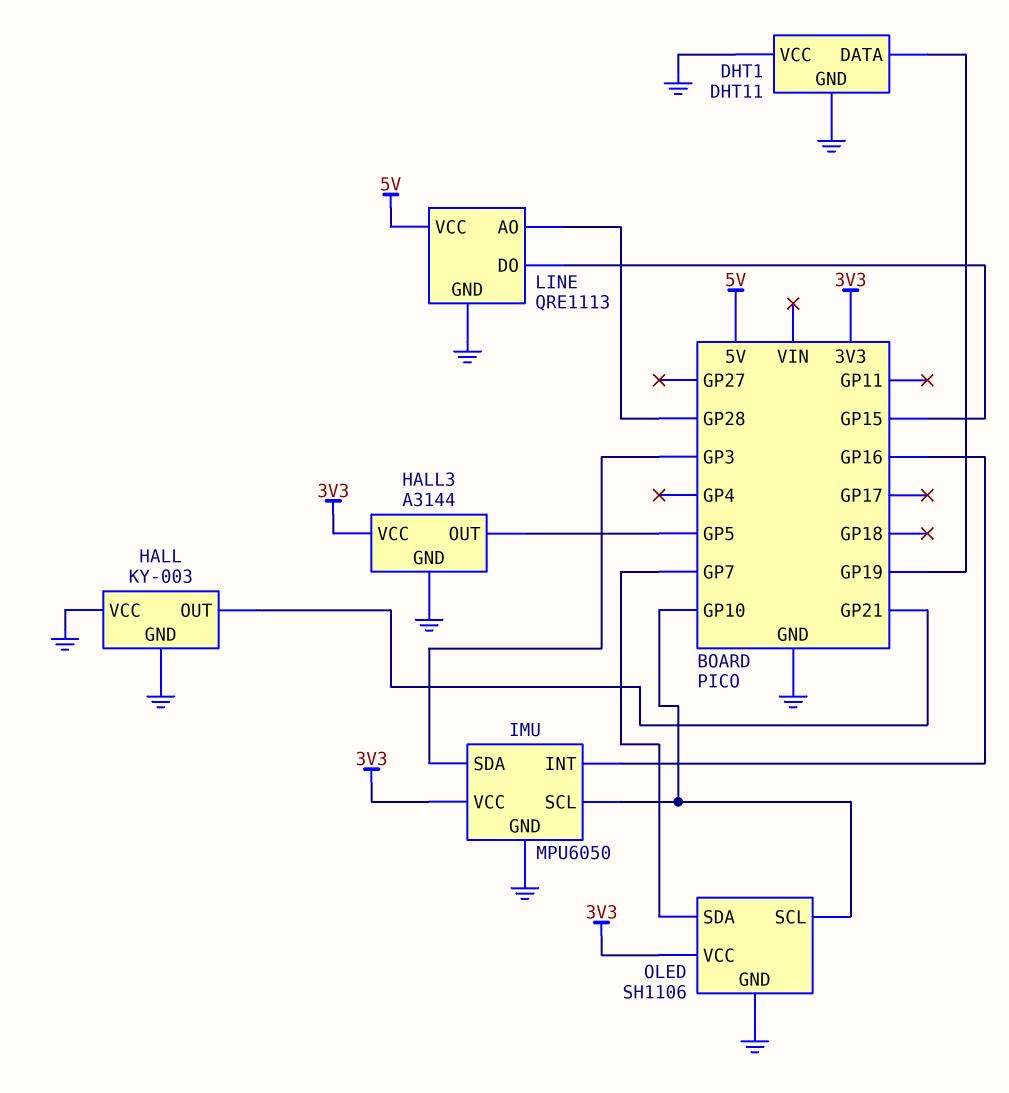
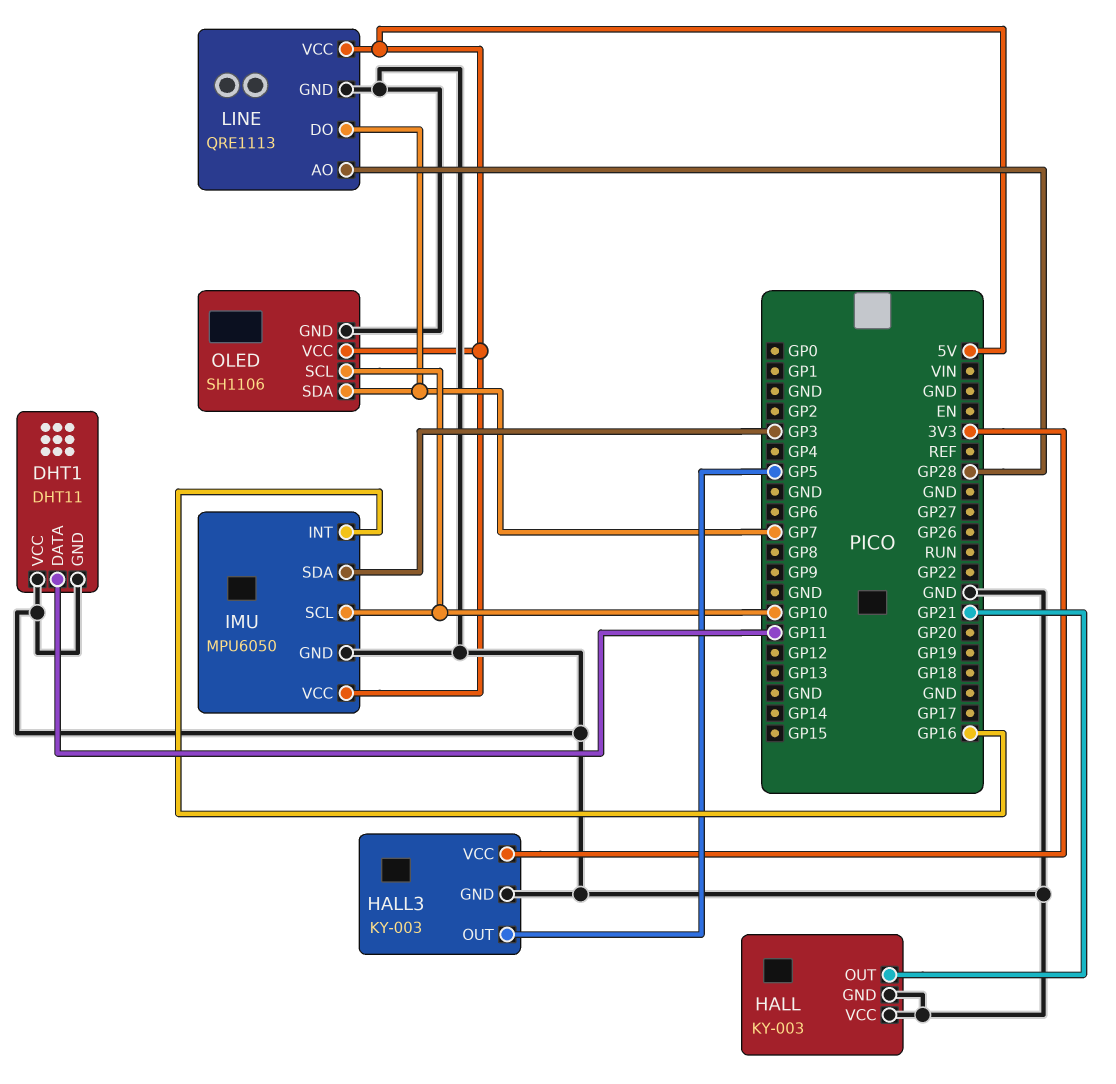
DHT1 pin DATA: GP19 -> GP11
HALL3: A3144 -> KY-003
IMU pin VCC: 3V3 -> 5V
LINE pin DO: GP15 -> GP7
OLED pin VCC: 3V3 -> 5V

